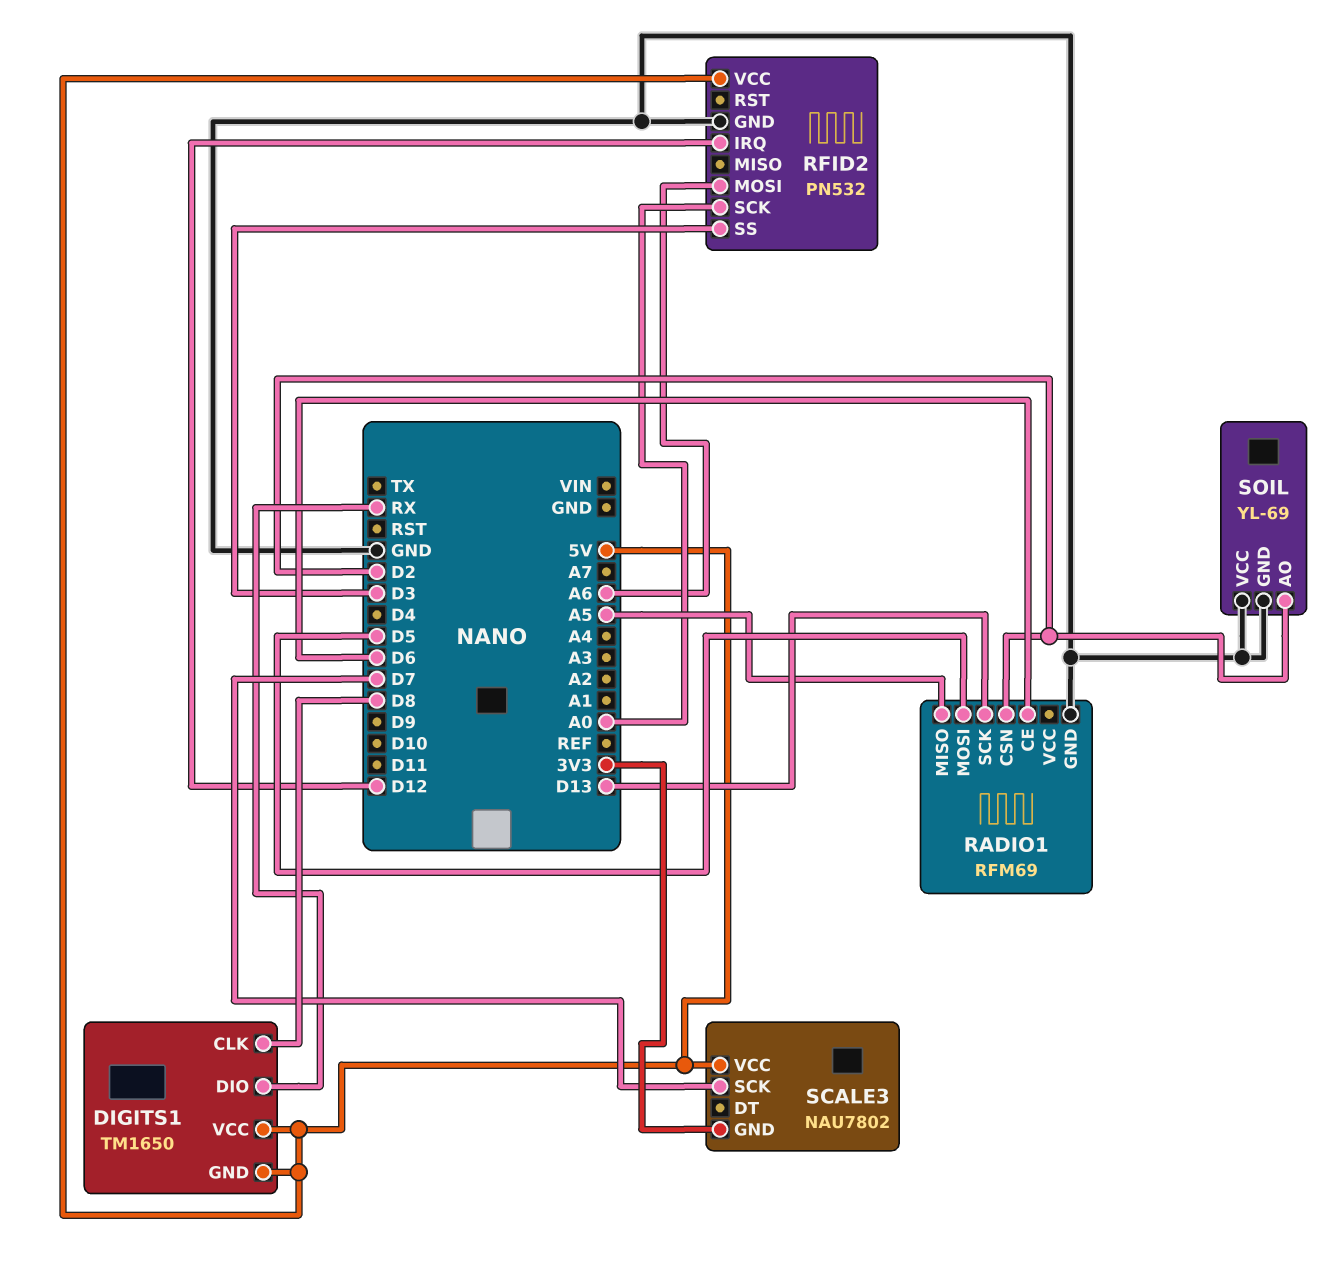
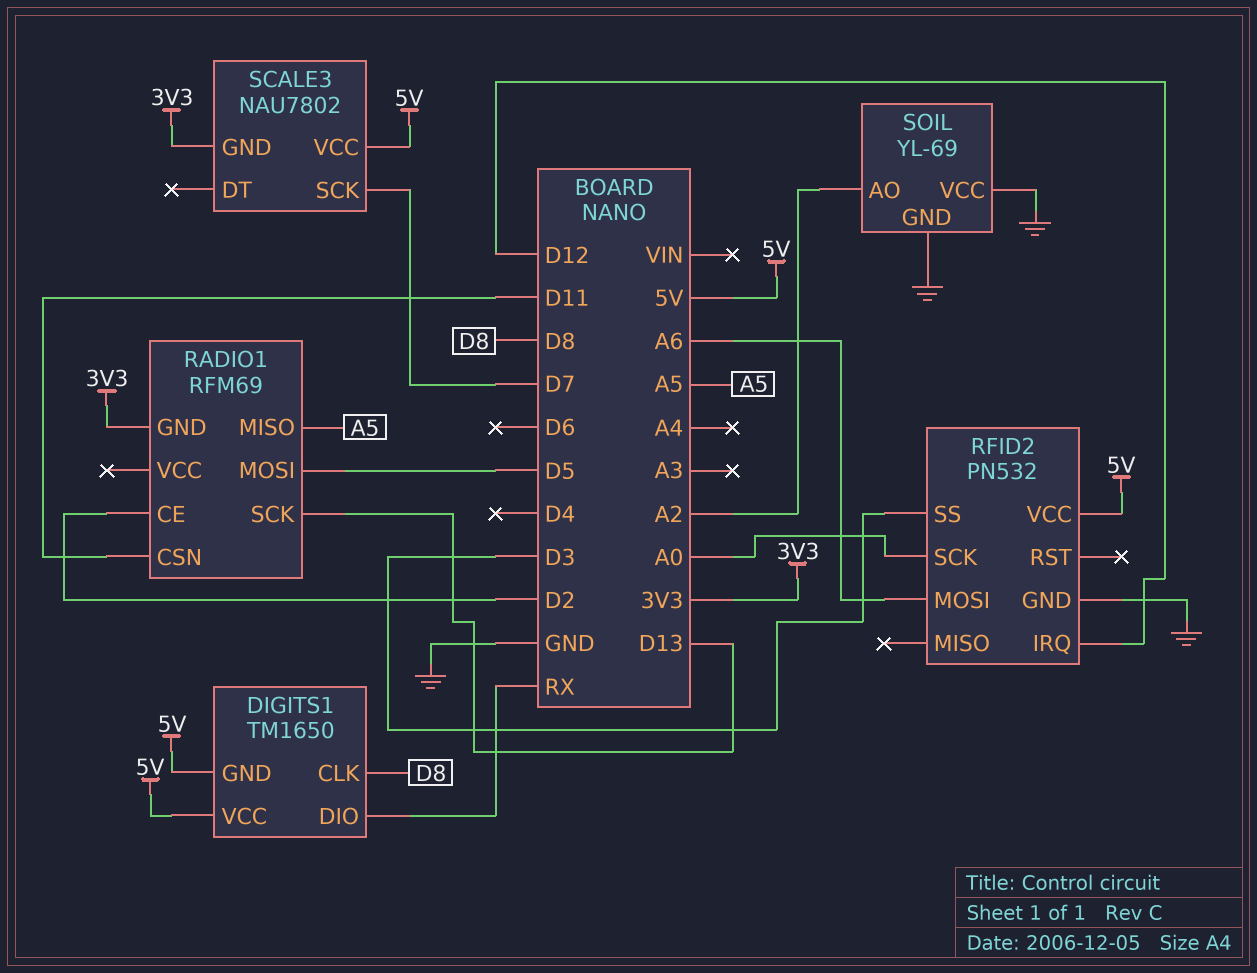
RADIO1 pin CE: D6 -> D2
RADIO1 pin CSN: D2 -> D11
RADIO1 pin GND: GND -> 3V3
SOIL pin AO: D2 -> A2

